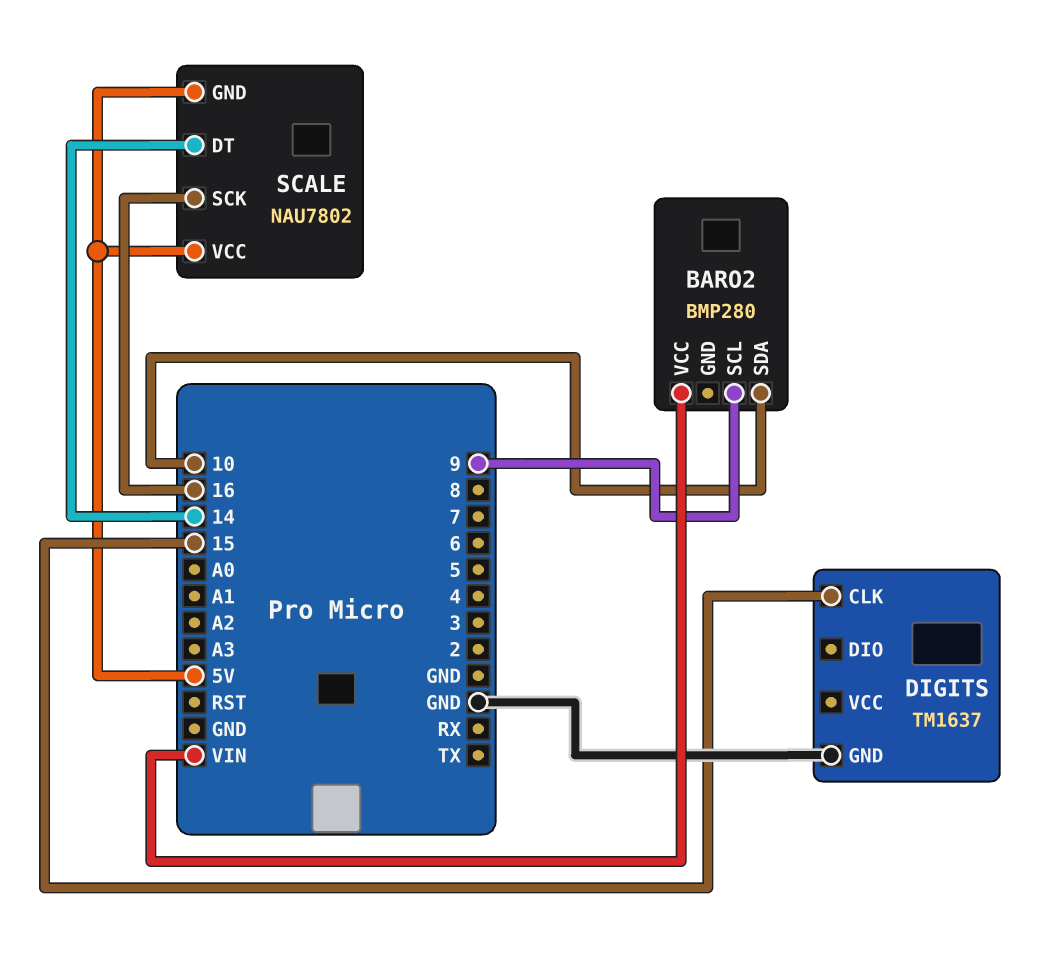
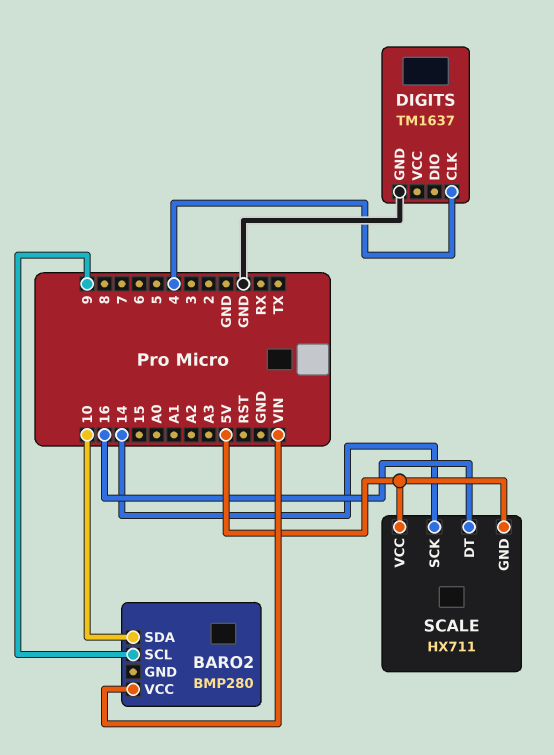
DIGITS pin CLK: 15 -> 4
SCALE: NAU7802 -> HX711
SCALE pin DT: 14 -> 16
SCALE pin SCK: 16 -> 14

